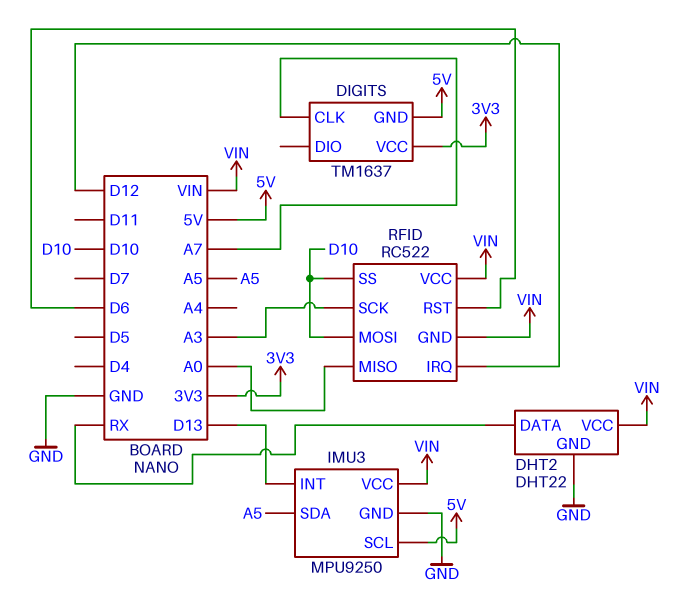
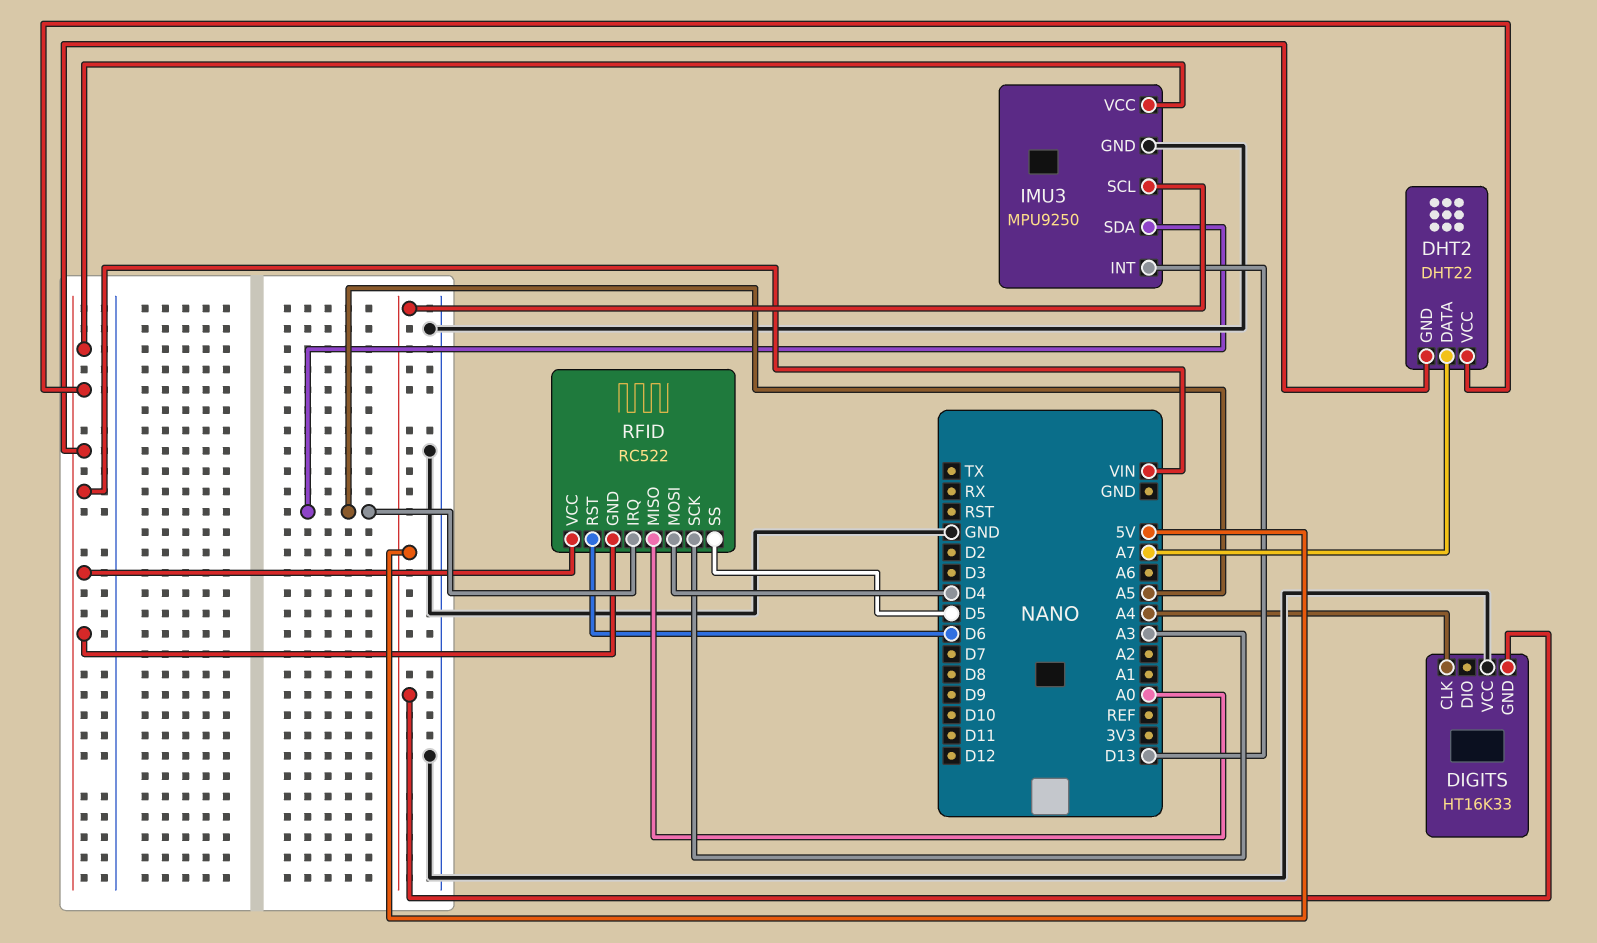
DHT2 pin DATA: RX -> A7
DHT2 pin GND: GND -> VIN
DIGITS: TM1637 -> HT16K33
DIGITS pin CLK: A7 -> A4
DIGITS pin VCC: 3V3 -> GND
RFID pin IRQ: D12 -> A5
RFID pin MOSI: D10 -> D4
RFID pin SS: D10 -> D5

